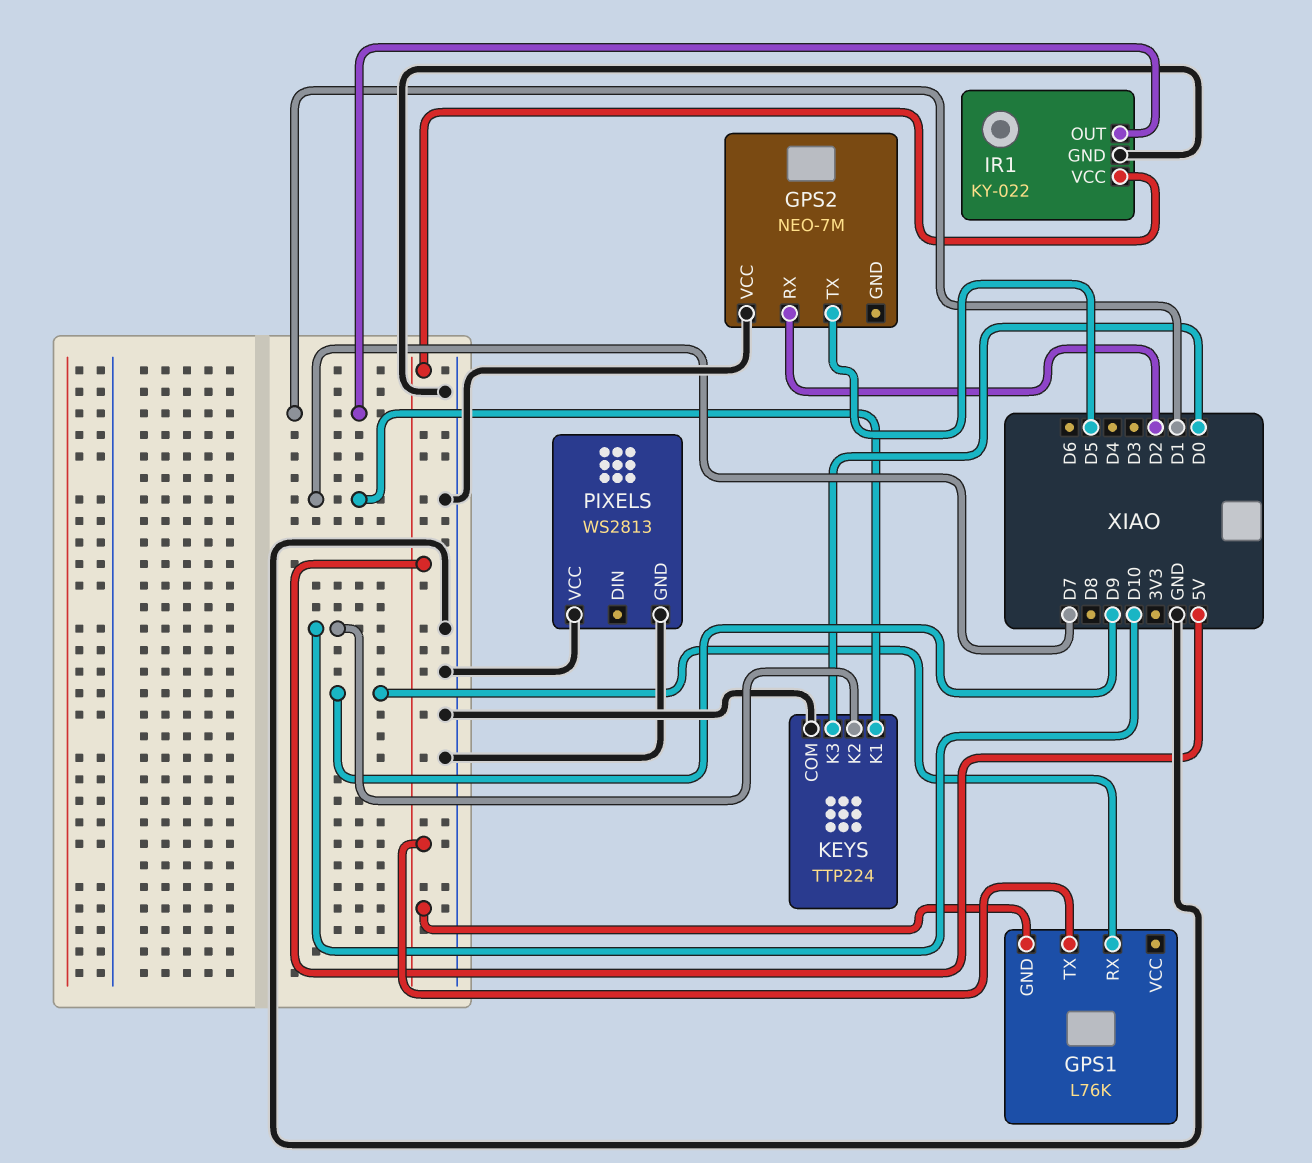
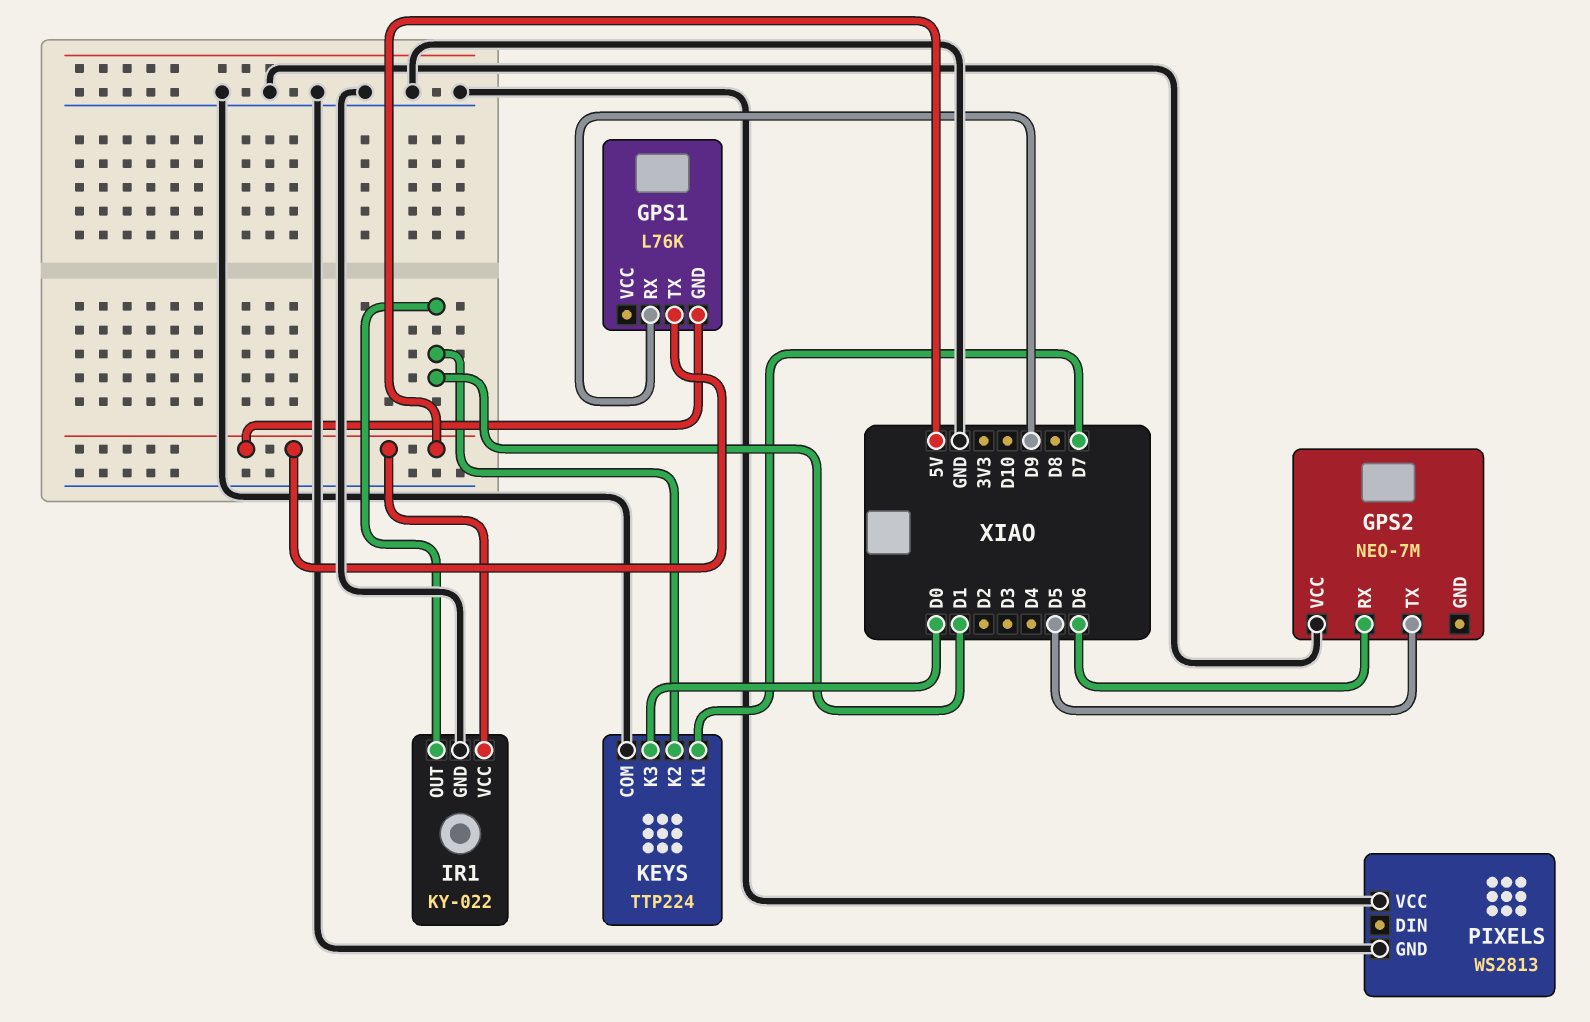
GPS2 pin RX: D2 -> D6
KEYS pin K2: D10 -> D1

